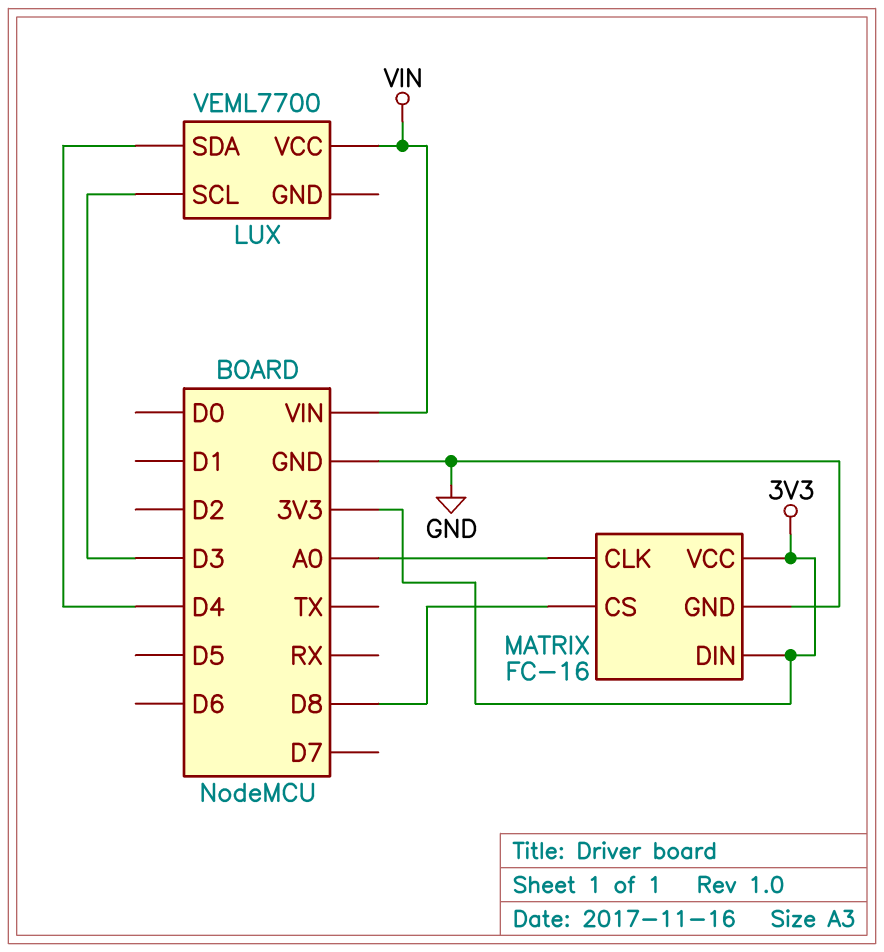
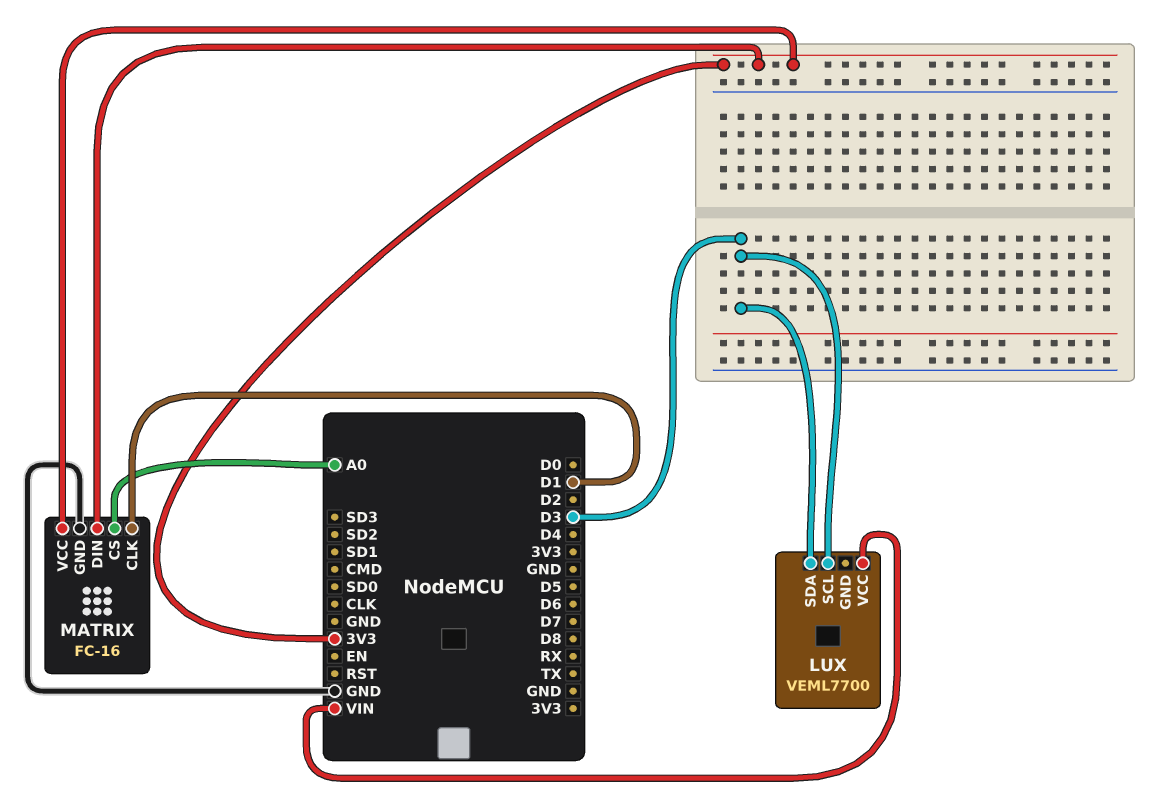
LUX pin SDA: D4 -> D3
MATRIX pin CLK: A0 -> D1
MATRIX pin CS: D8 -> A0

